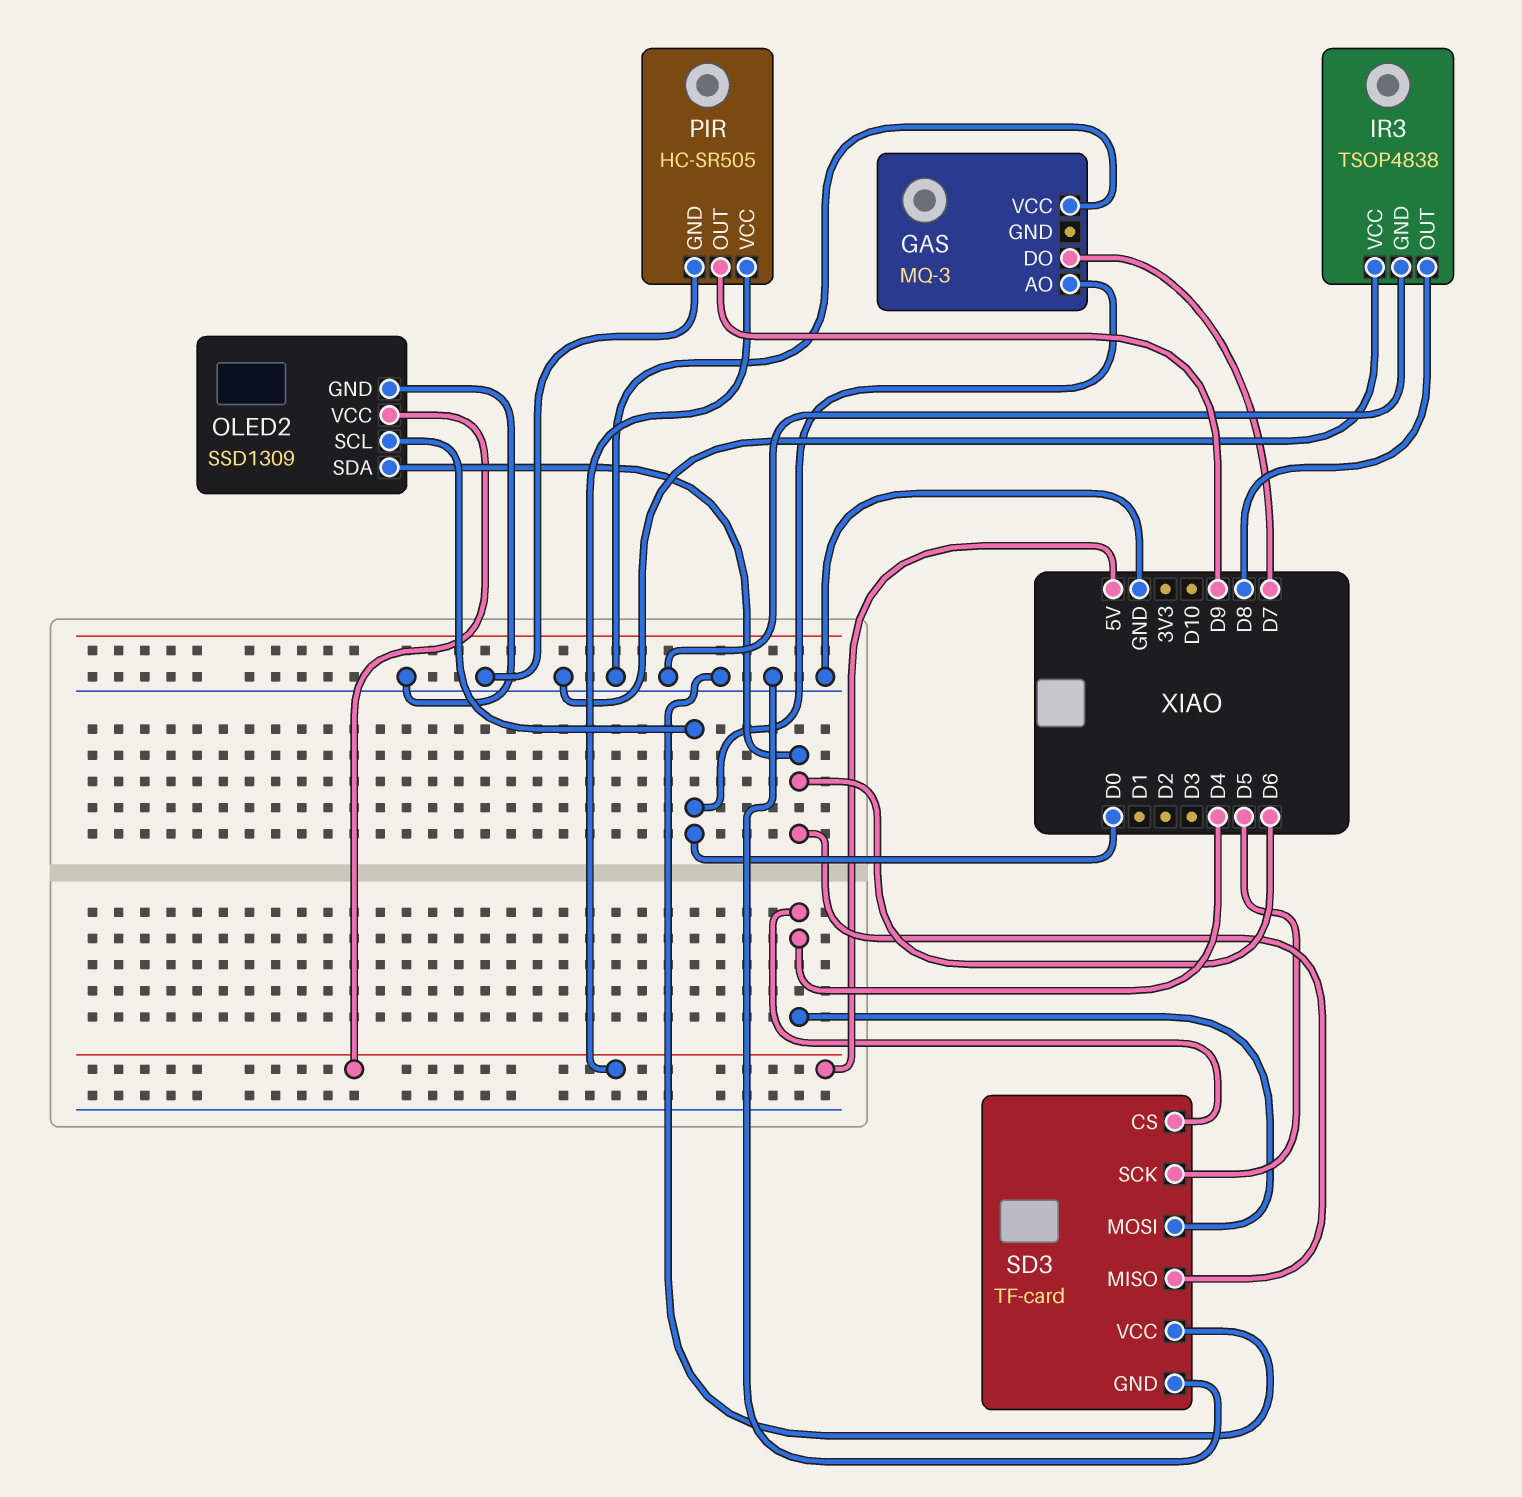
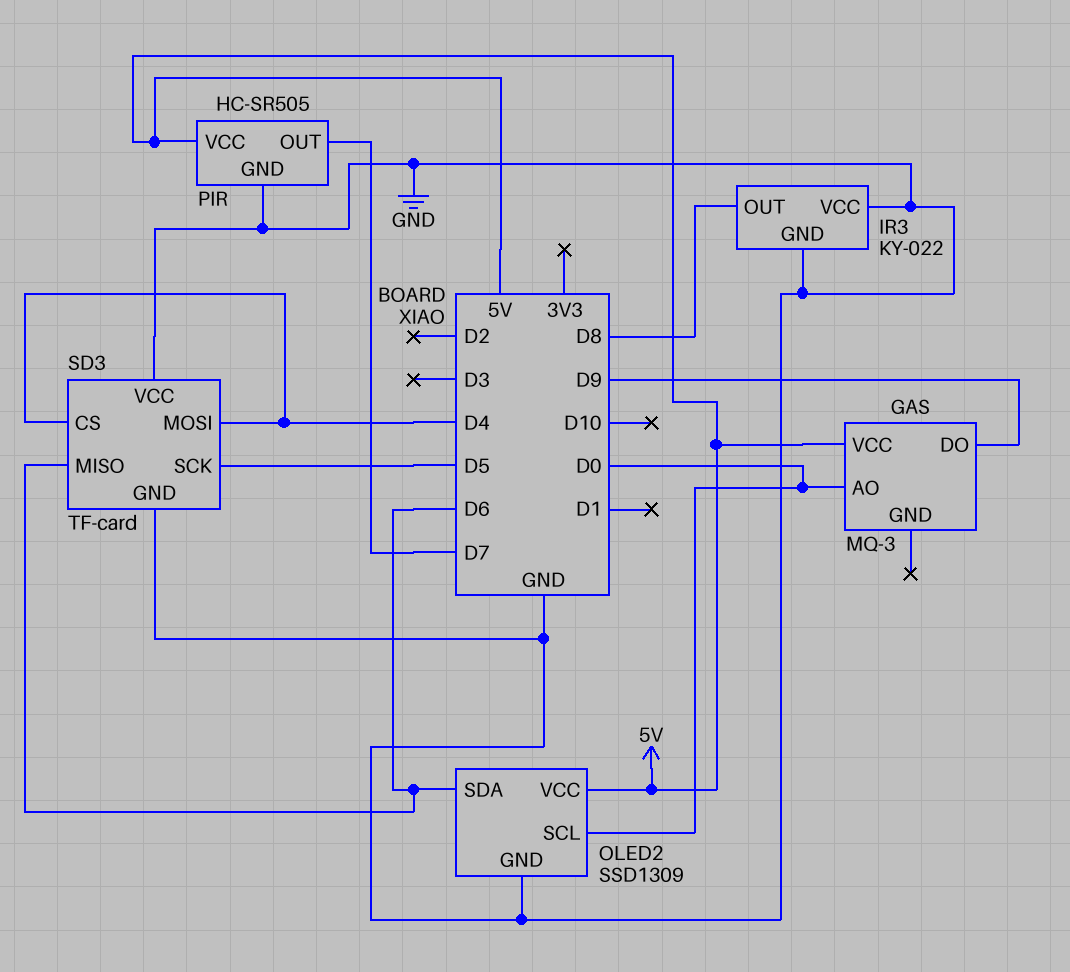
GAS pin DO: D7 -> D9
GAS pin VCC: GND -> 5V
IR3: TSOP4838 -> KY-022
PIR pin OUT: D9 -> D7

